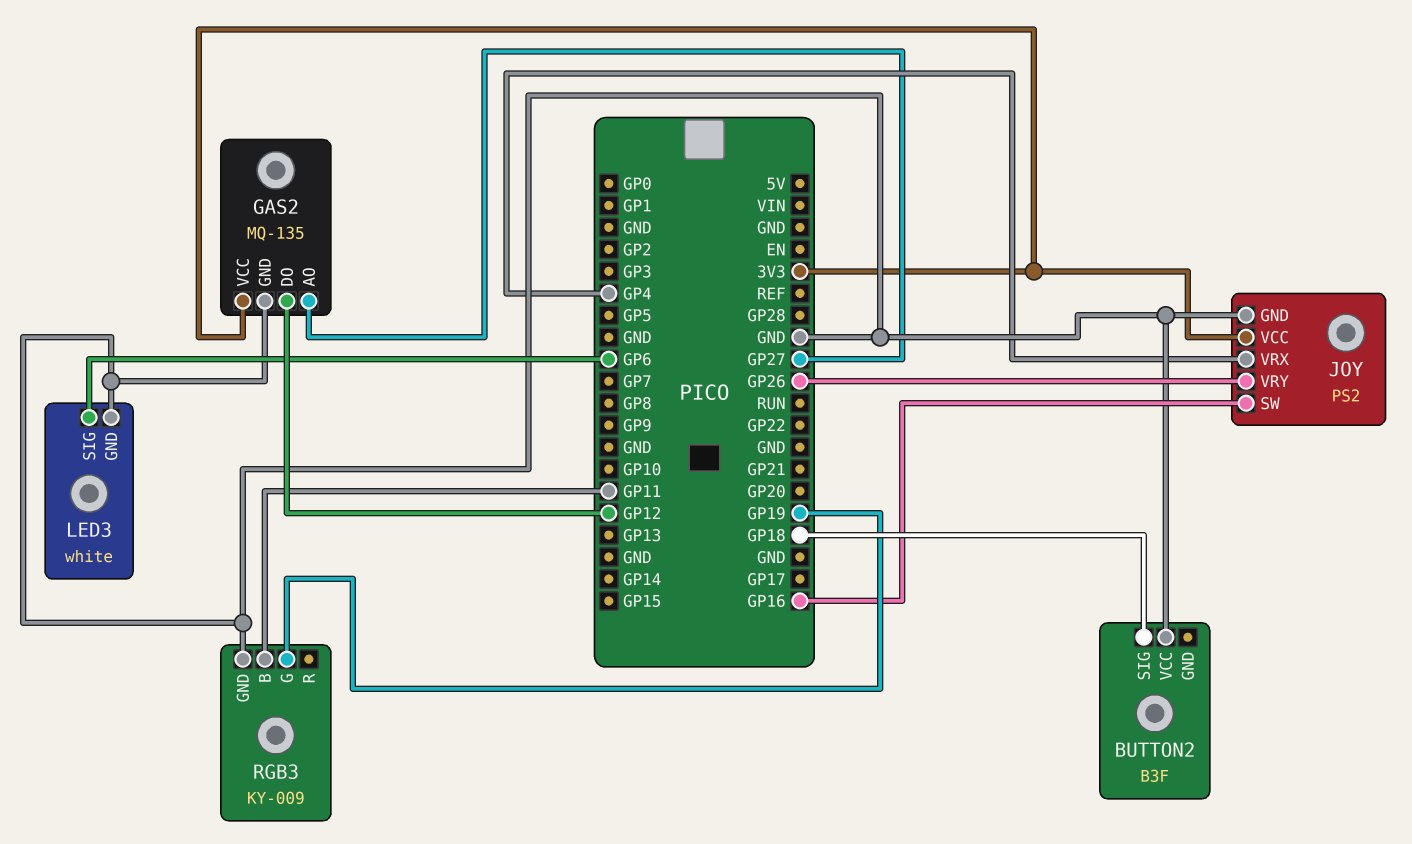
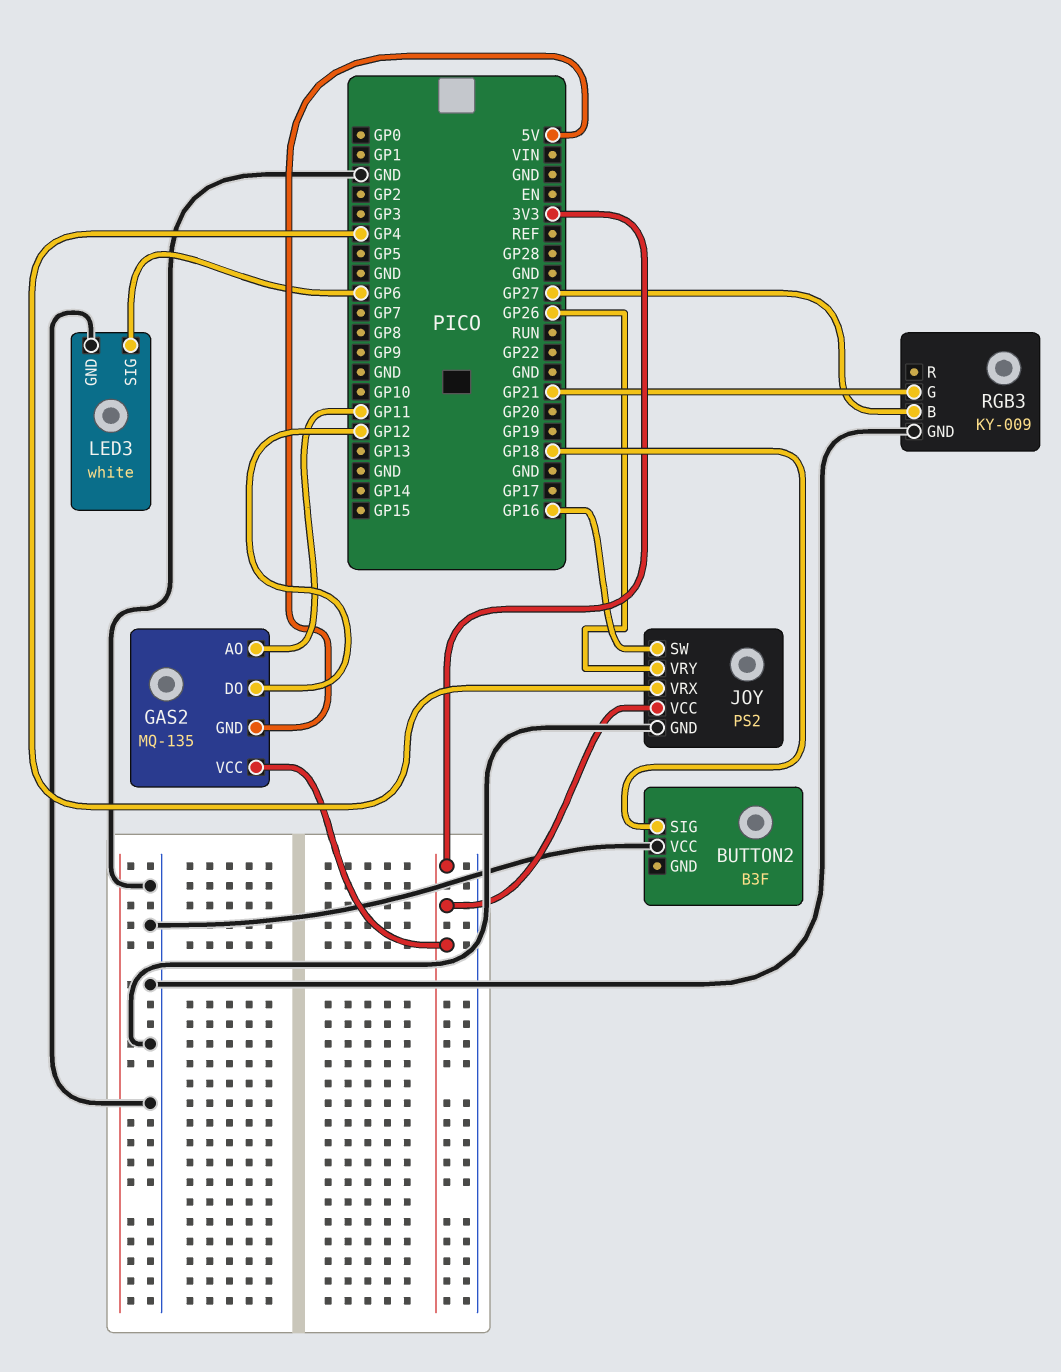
GAS2 pin AO: GP27 -> GP11
GAS2 pin GND: GND -> 5V
RGB3 pin B: GP11 -> GP27
RGB3 pin G: GP19 -> GP21

